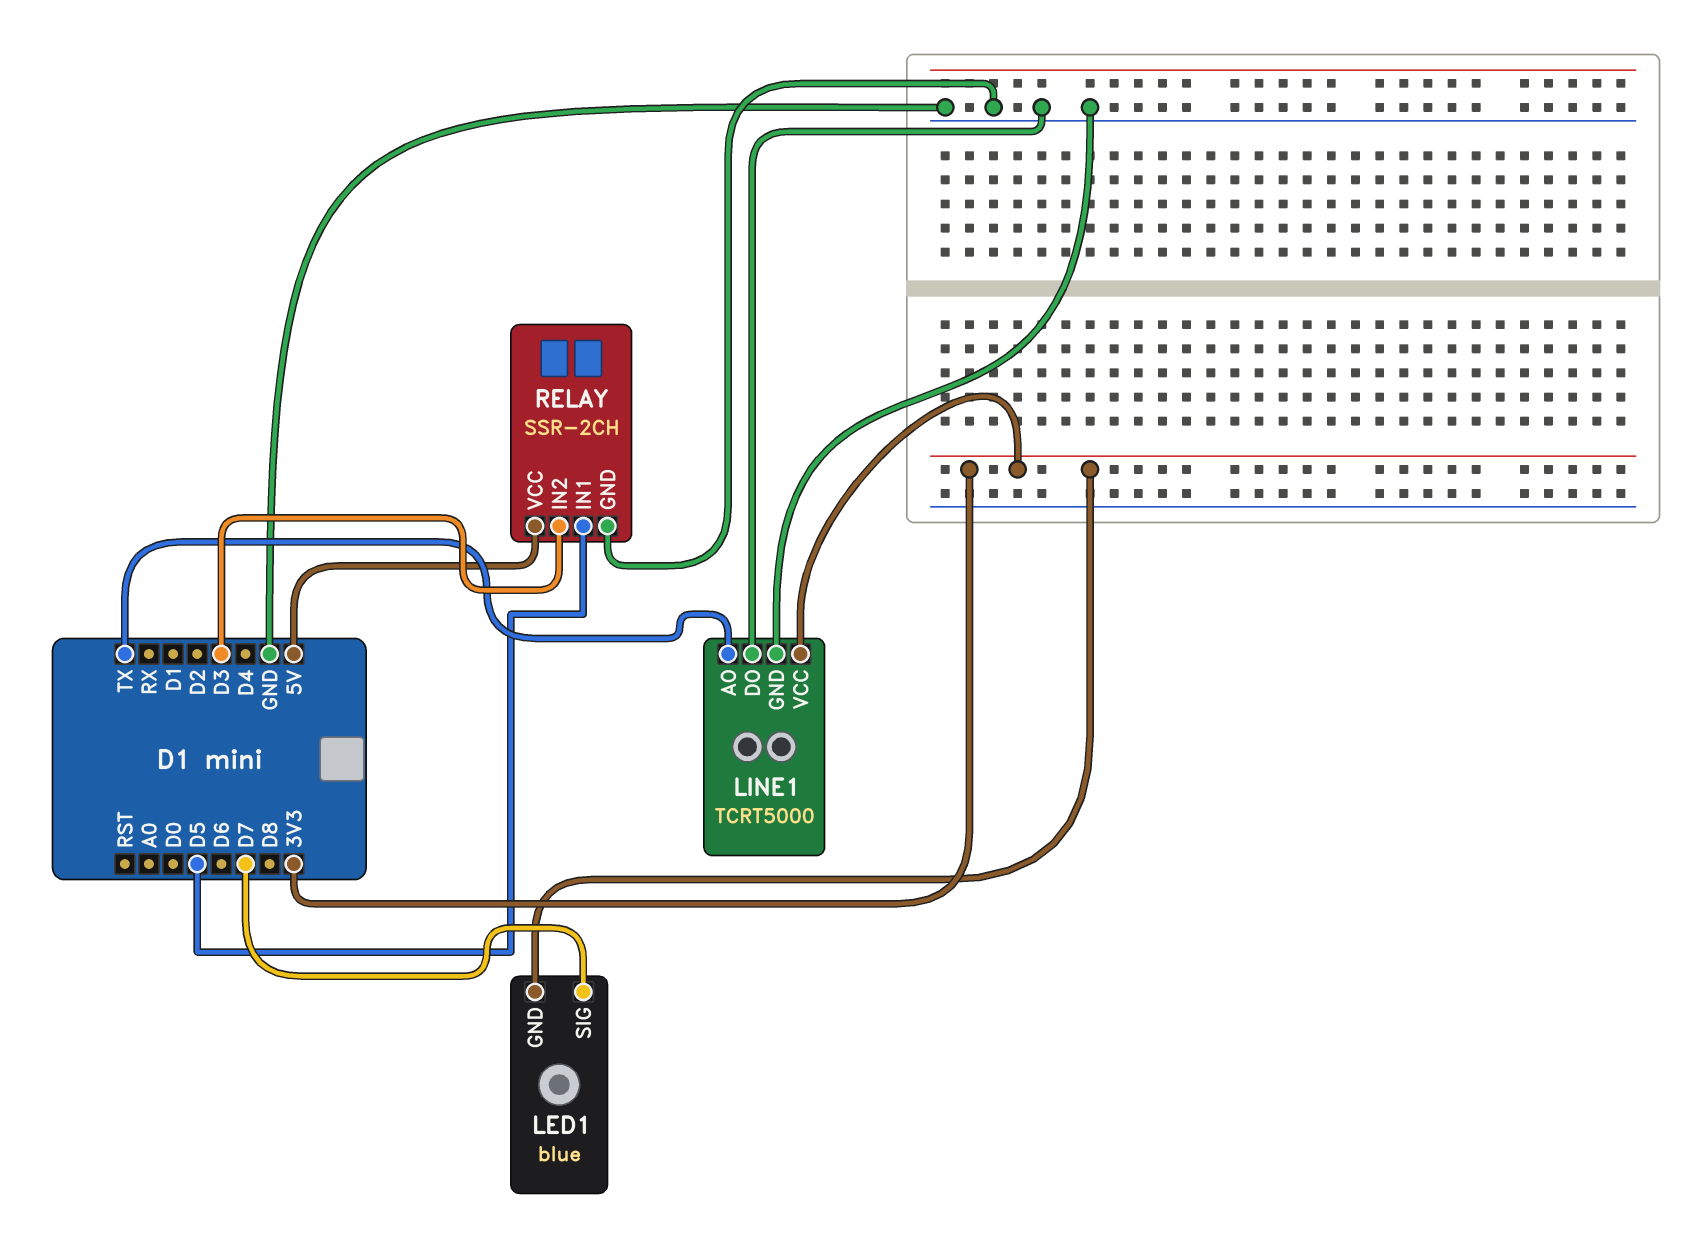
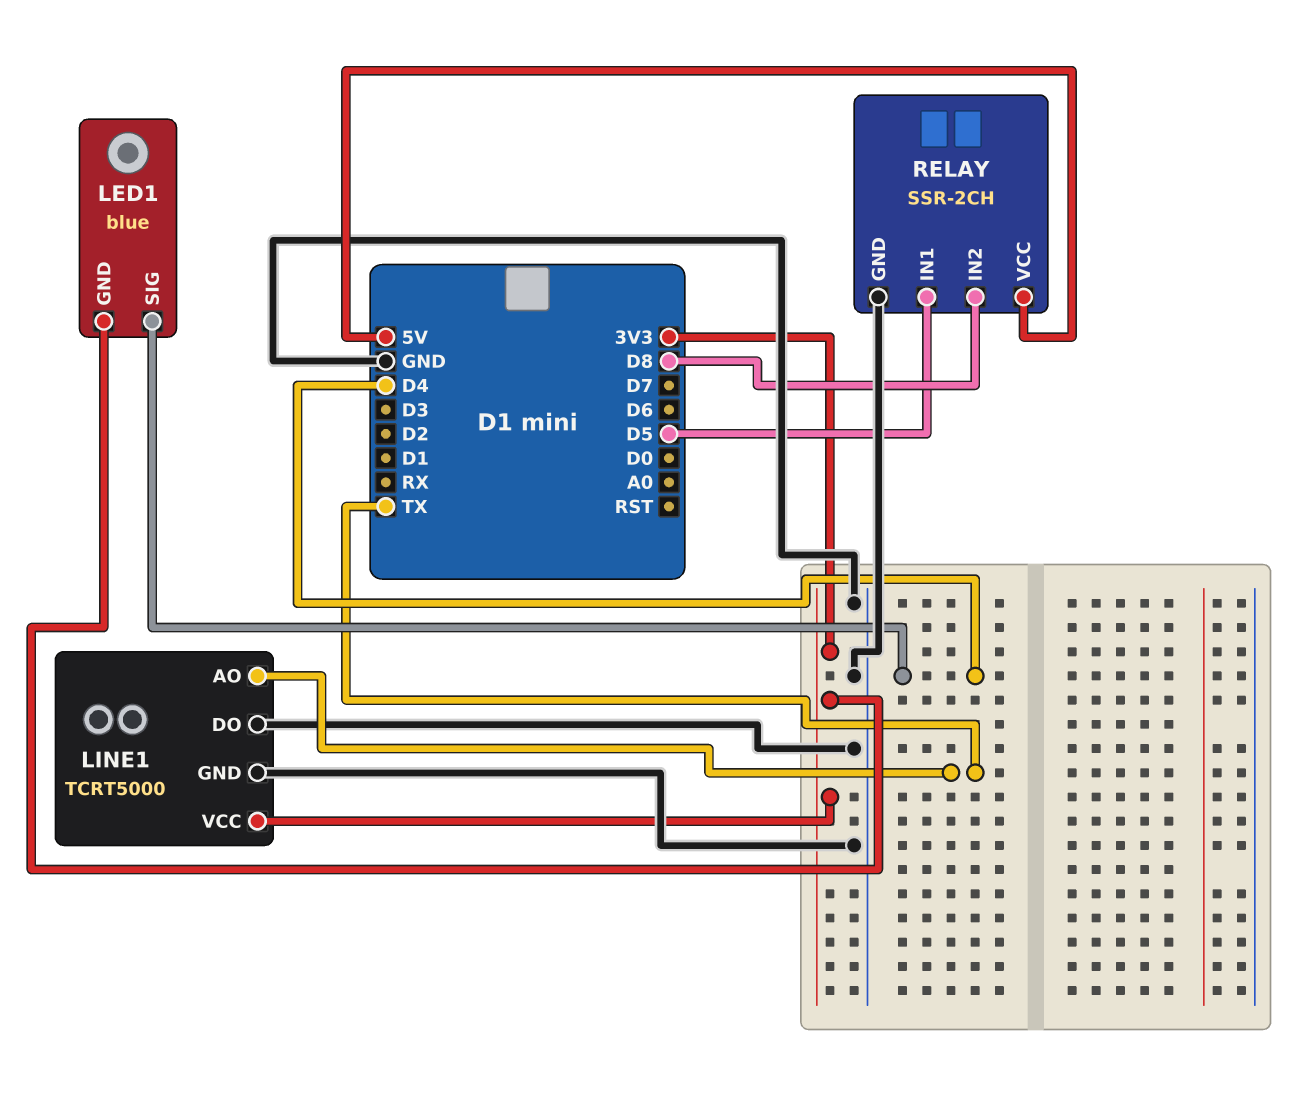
LED1 pin SIG: D7 -> D4
RELAY pin IN2: D3 -> D8

